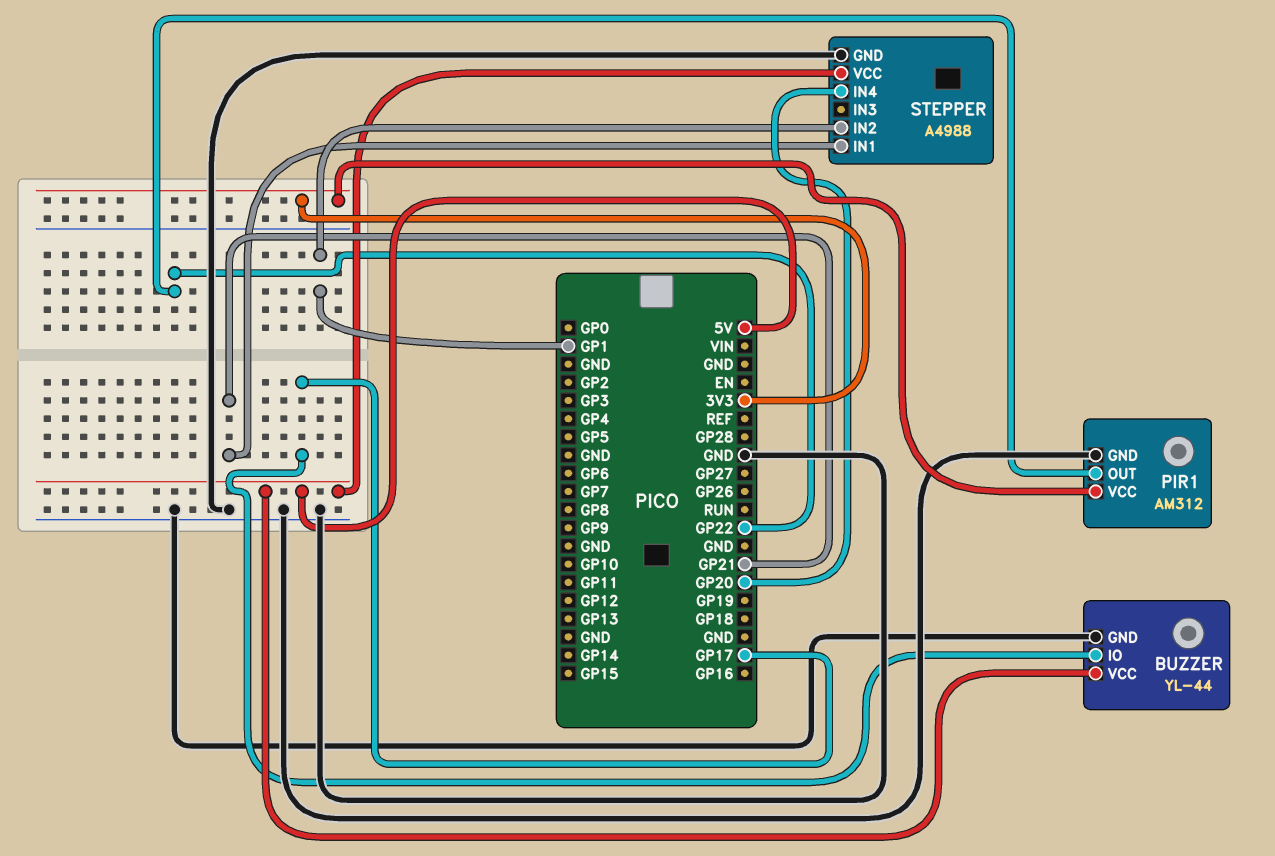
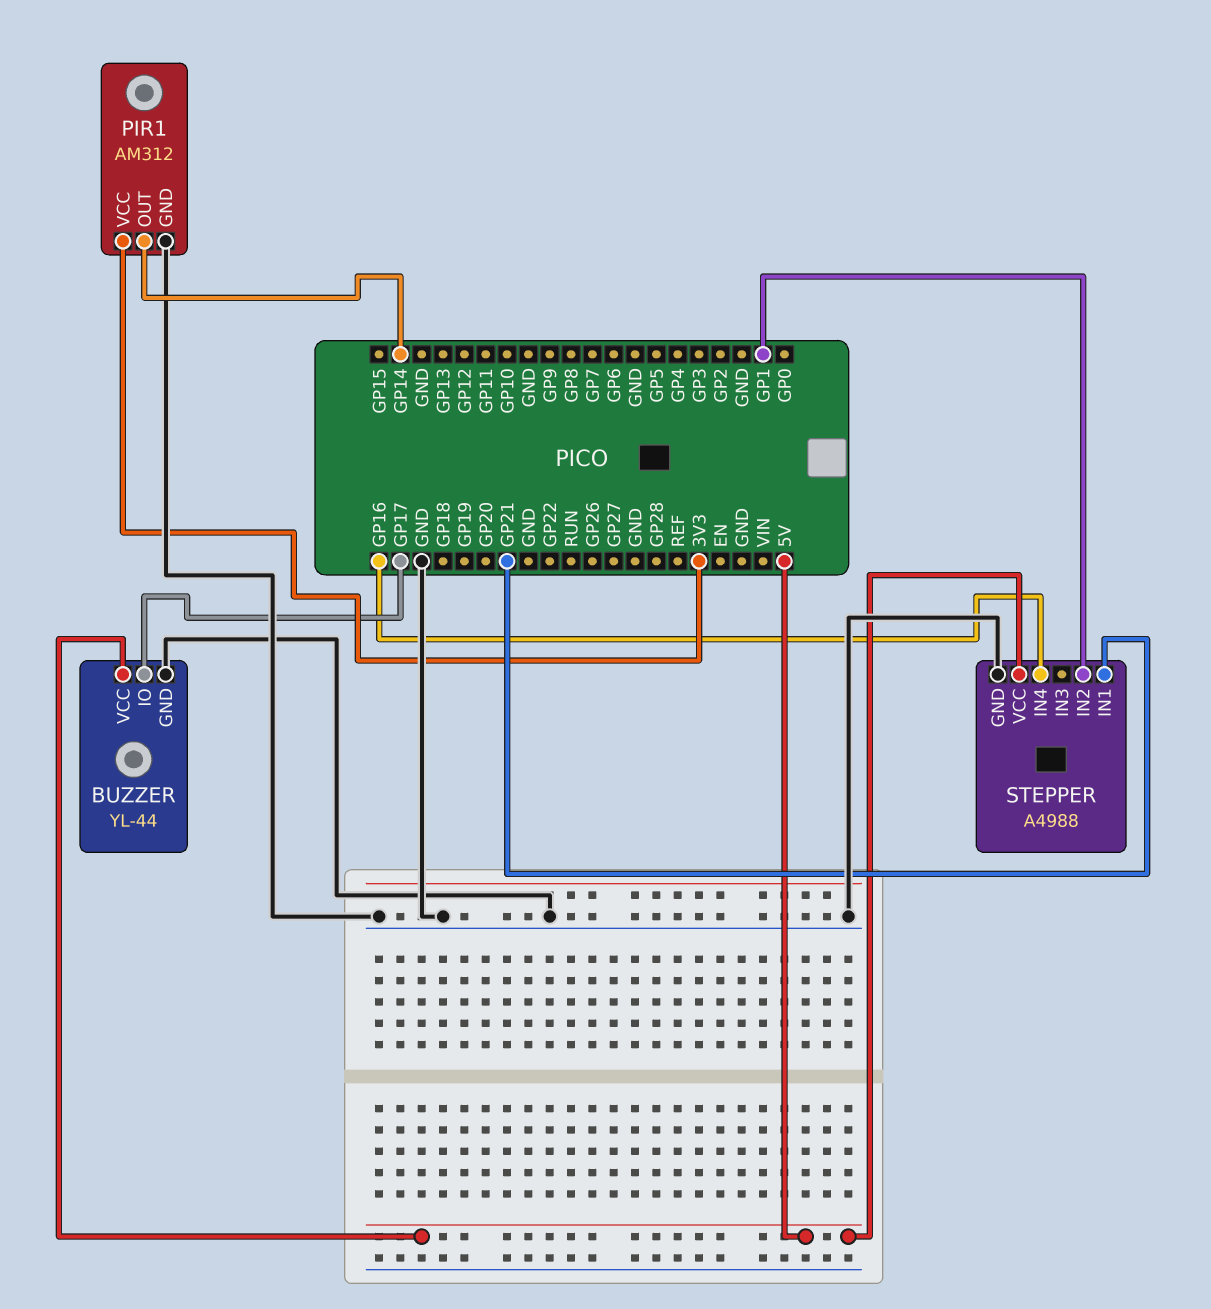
PIR1 pin OUT: GP22 -> GP14
STEPPER pin IN4: GP20 -> GP16

